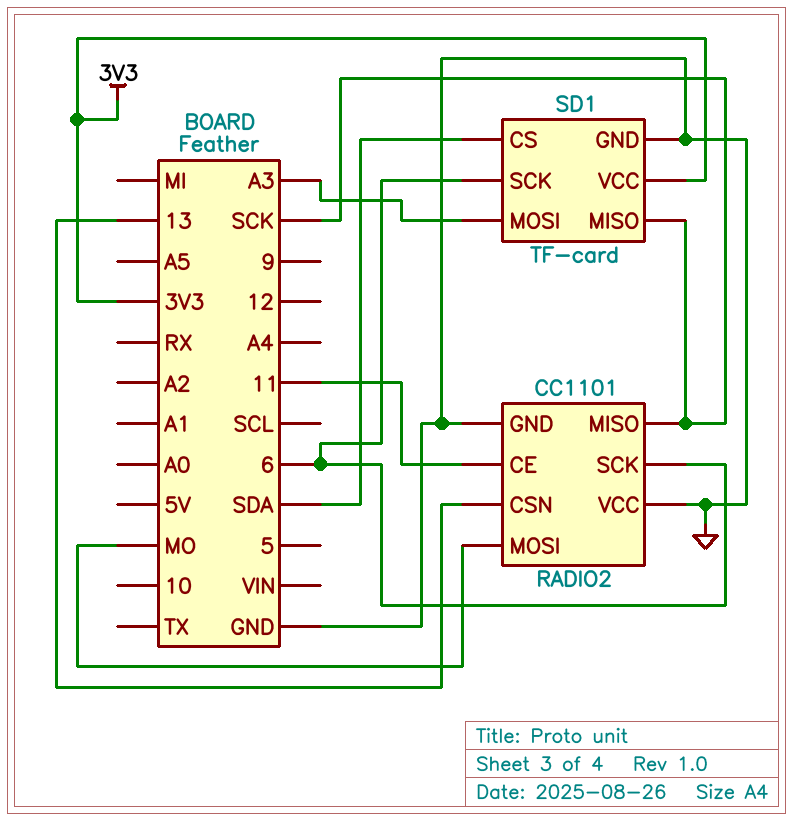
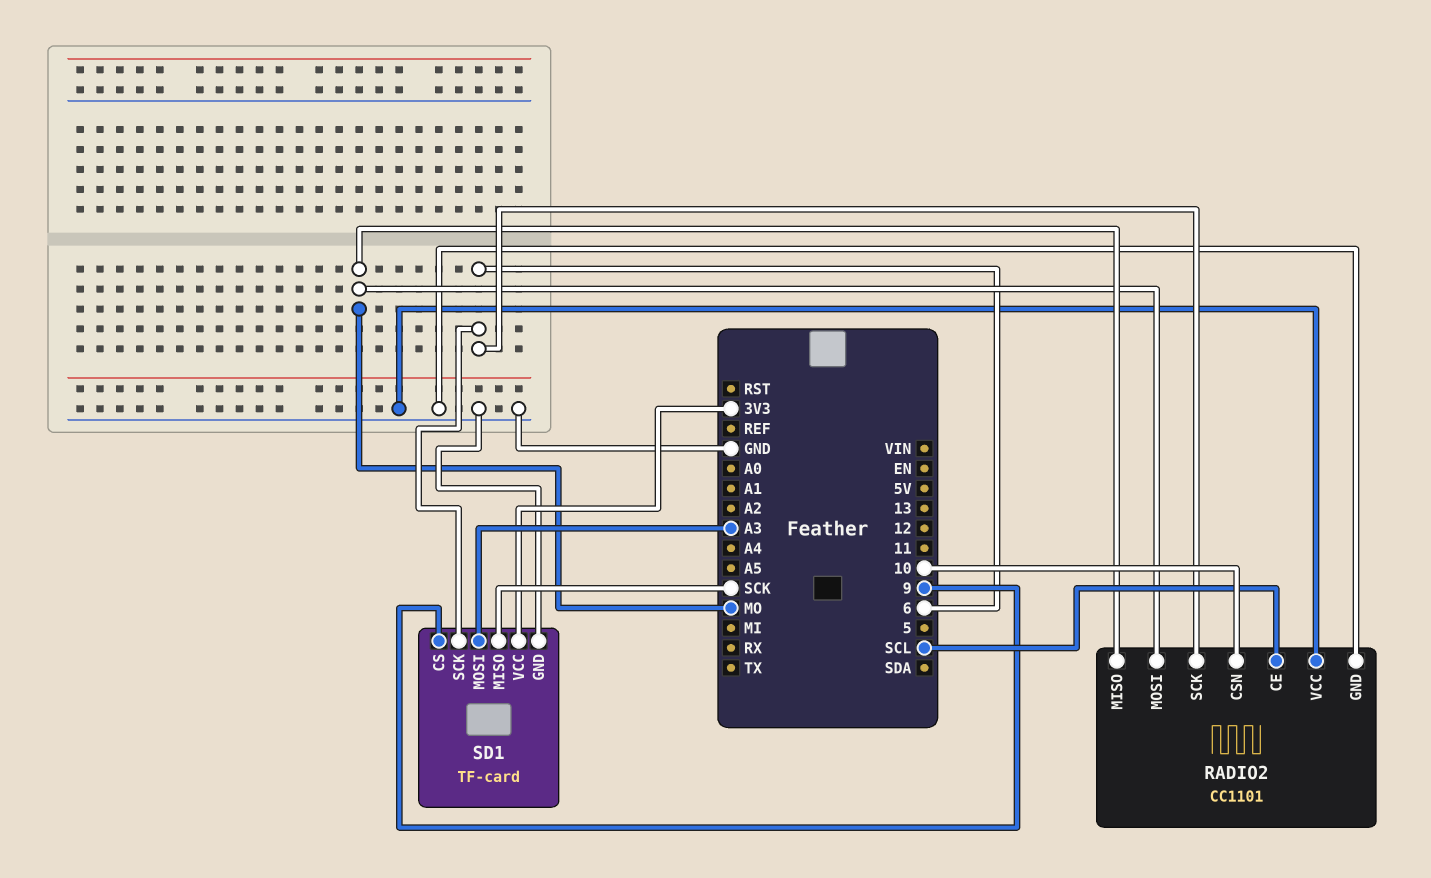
RADIO2 pin CE: 11 -> SCL
RADIO2 pin CSN: 13 -> 10
RADIO2 pin MISO: SCK -> MO
SD1 pin CS: SDA -> 9

